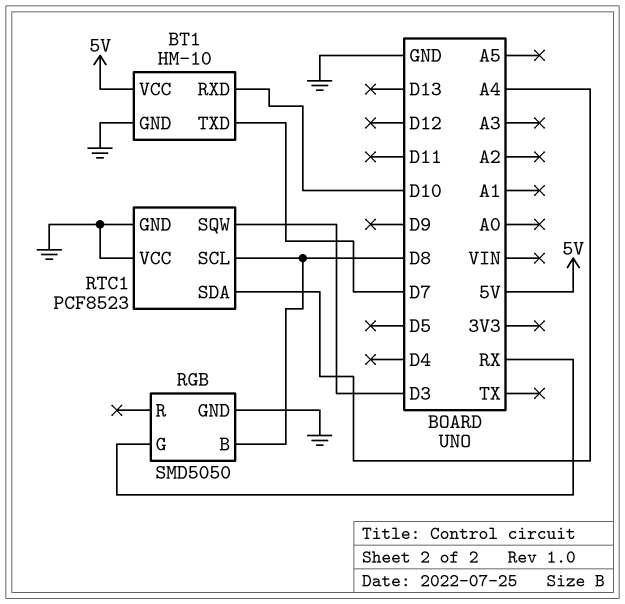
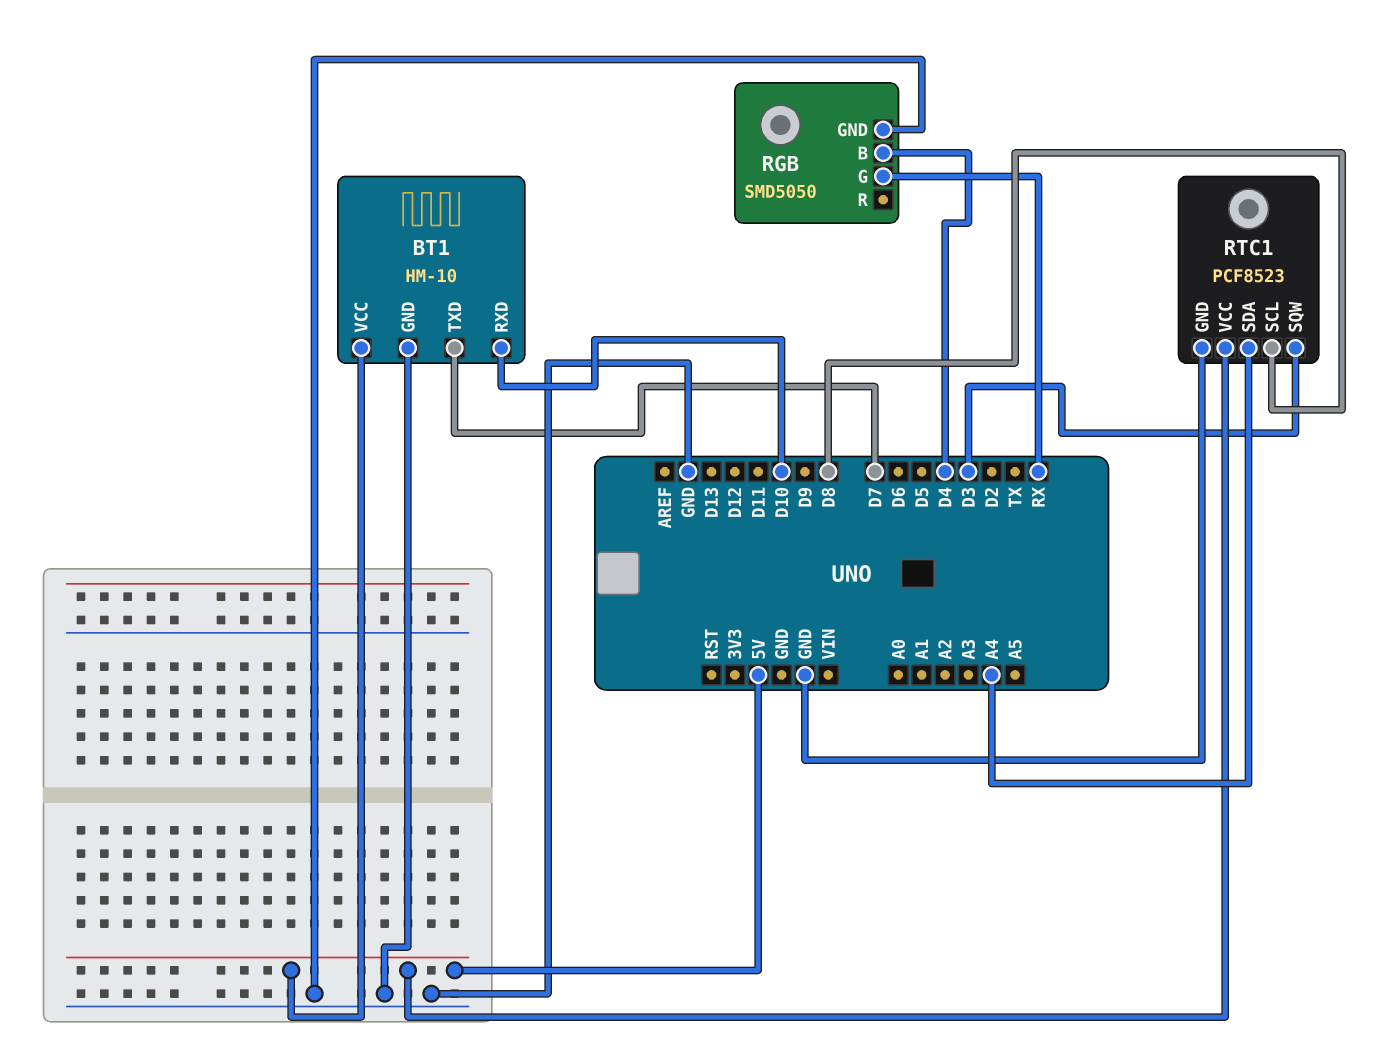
RGB pin B: D8 -> D4
RTC1 pin VCC: GND -> 5V

